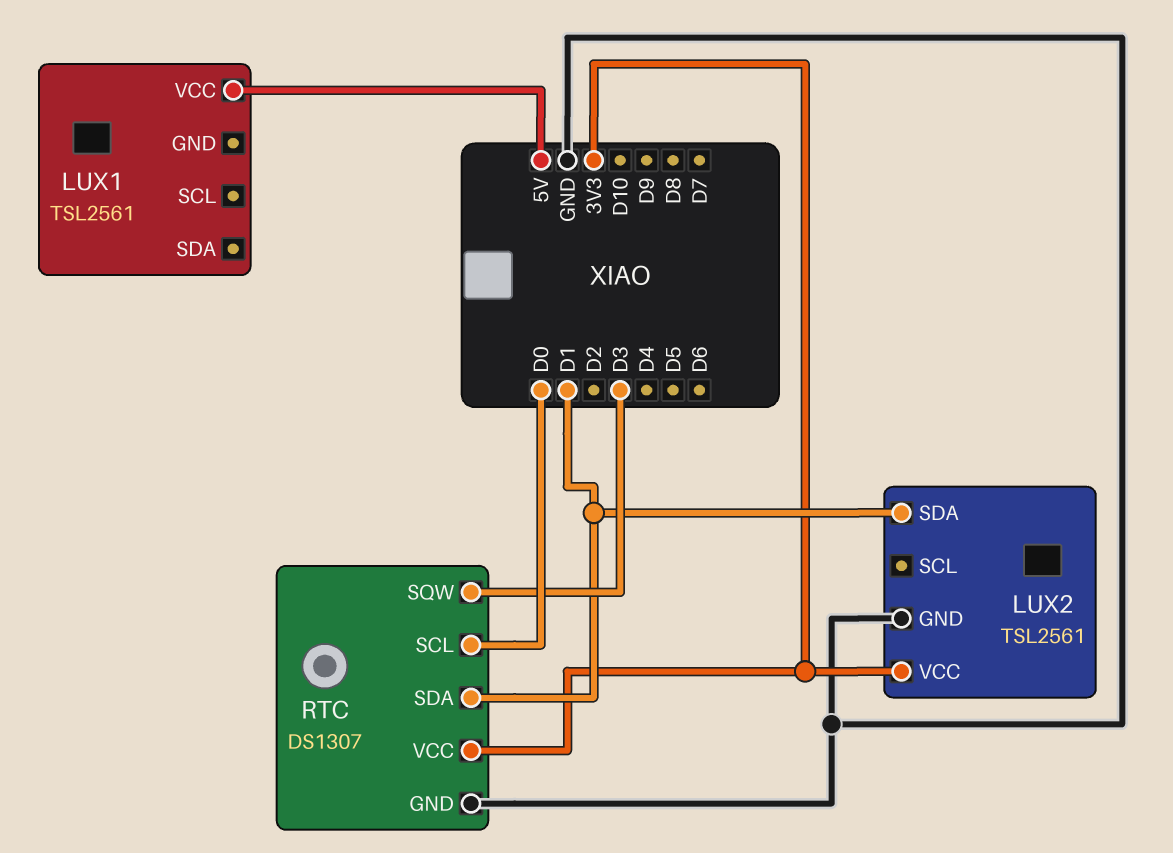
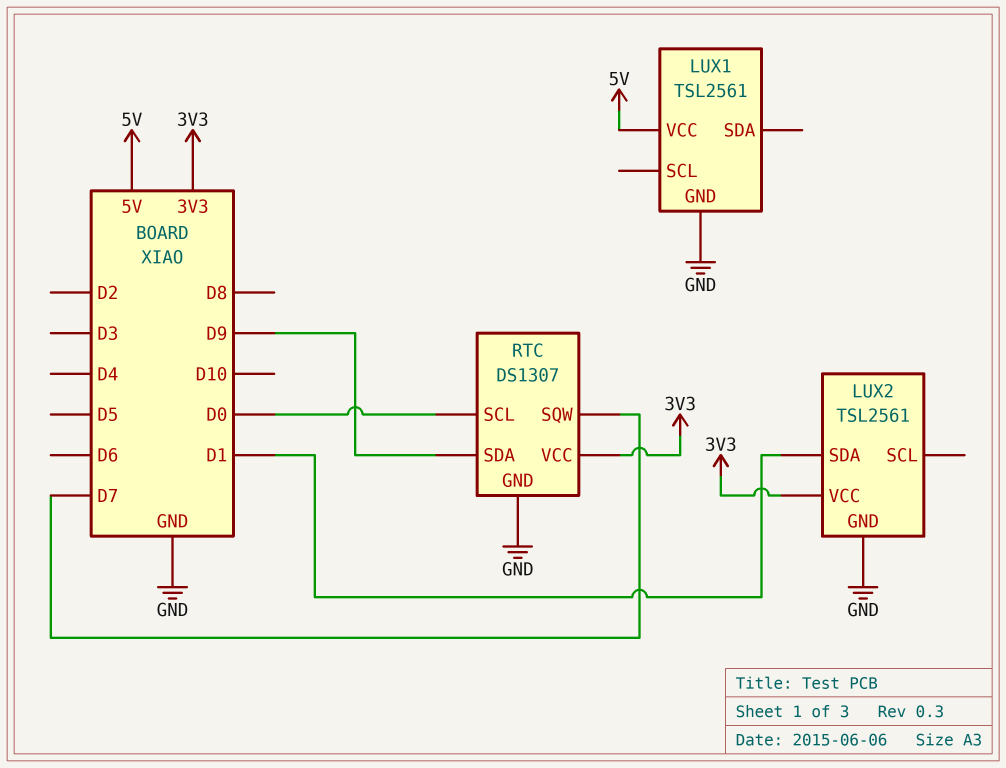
LUX1 pin GND: none -> GND
RTC pin SDA: D1 -> D9
RTC pin SQW: D3 -> D7

